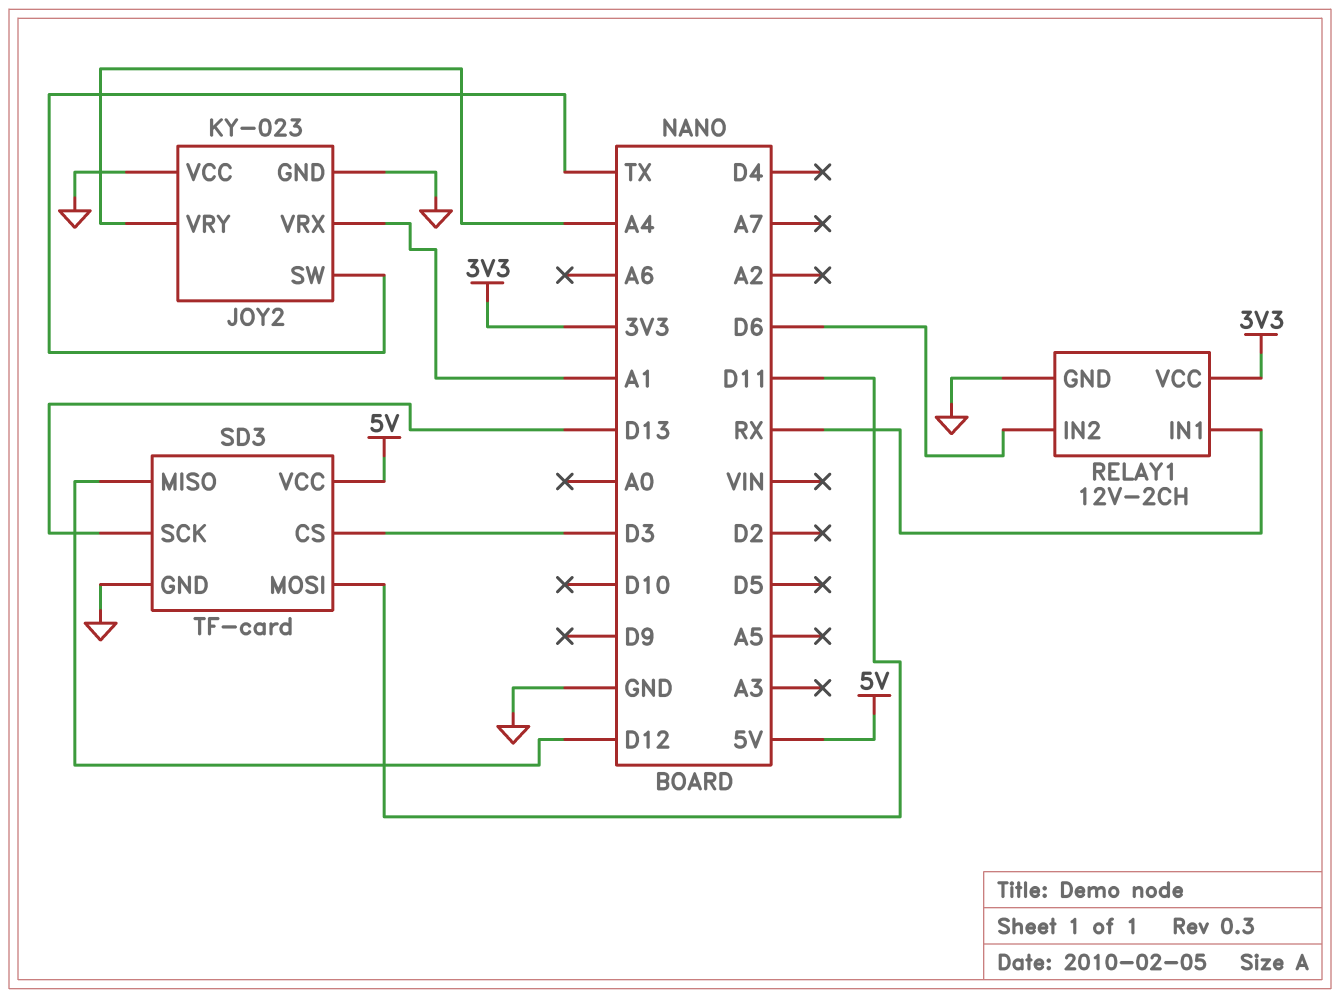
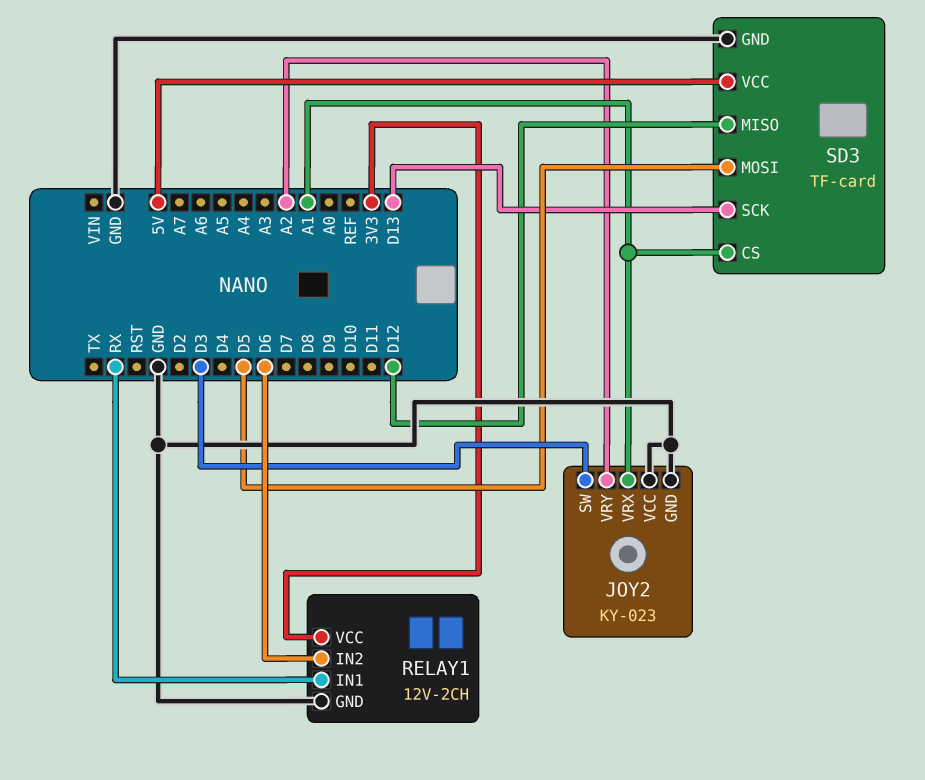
JOY2 pin SW: TX -> D3
JOY2 pin VRY: A4 -> A2
SD3 pin CS: D3 -> A1
SD3 pin MOSI: D11 -> D5

